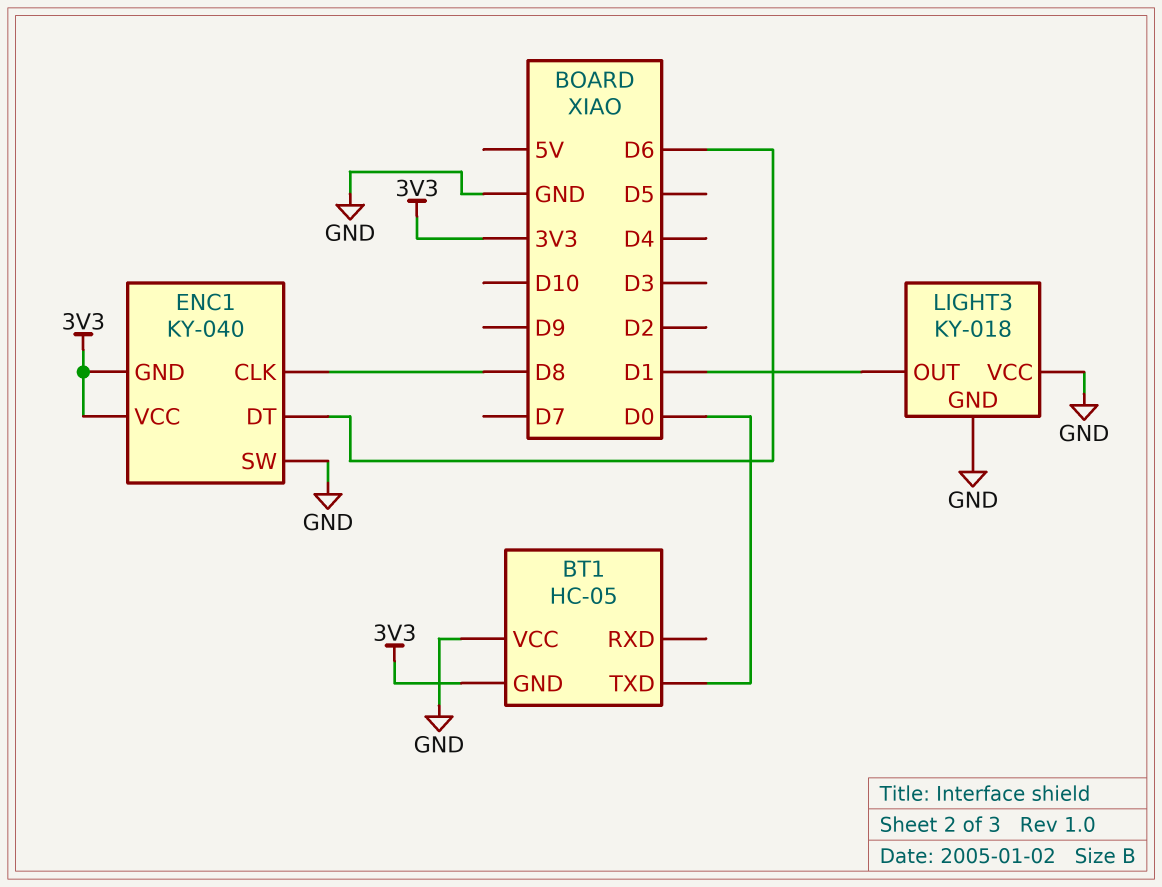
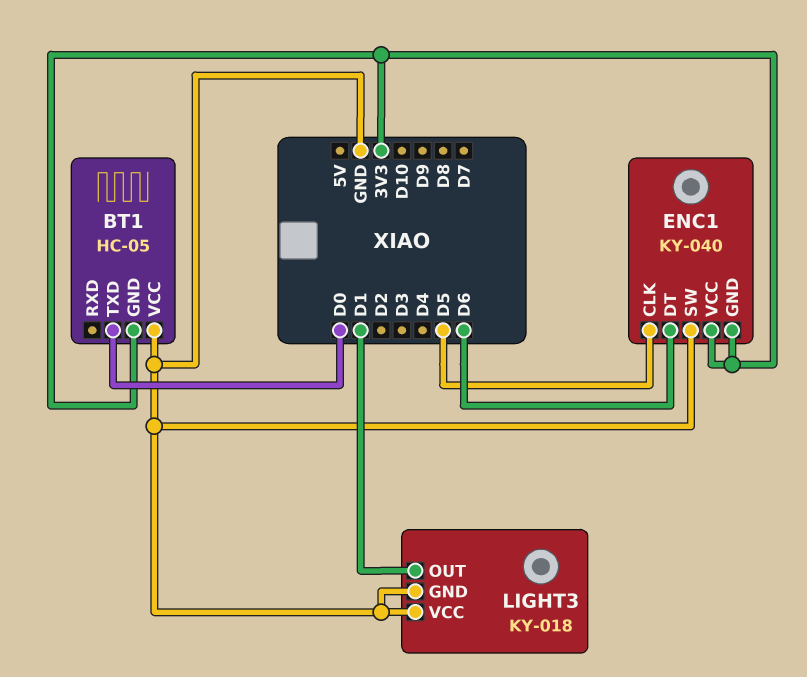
ENC1 pin CLK: D8 -> D5

